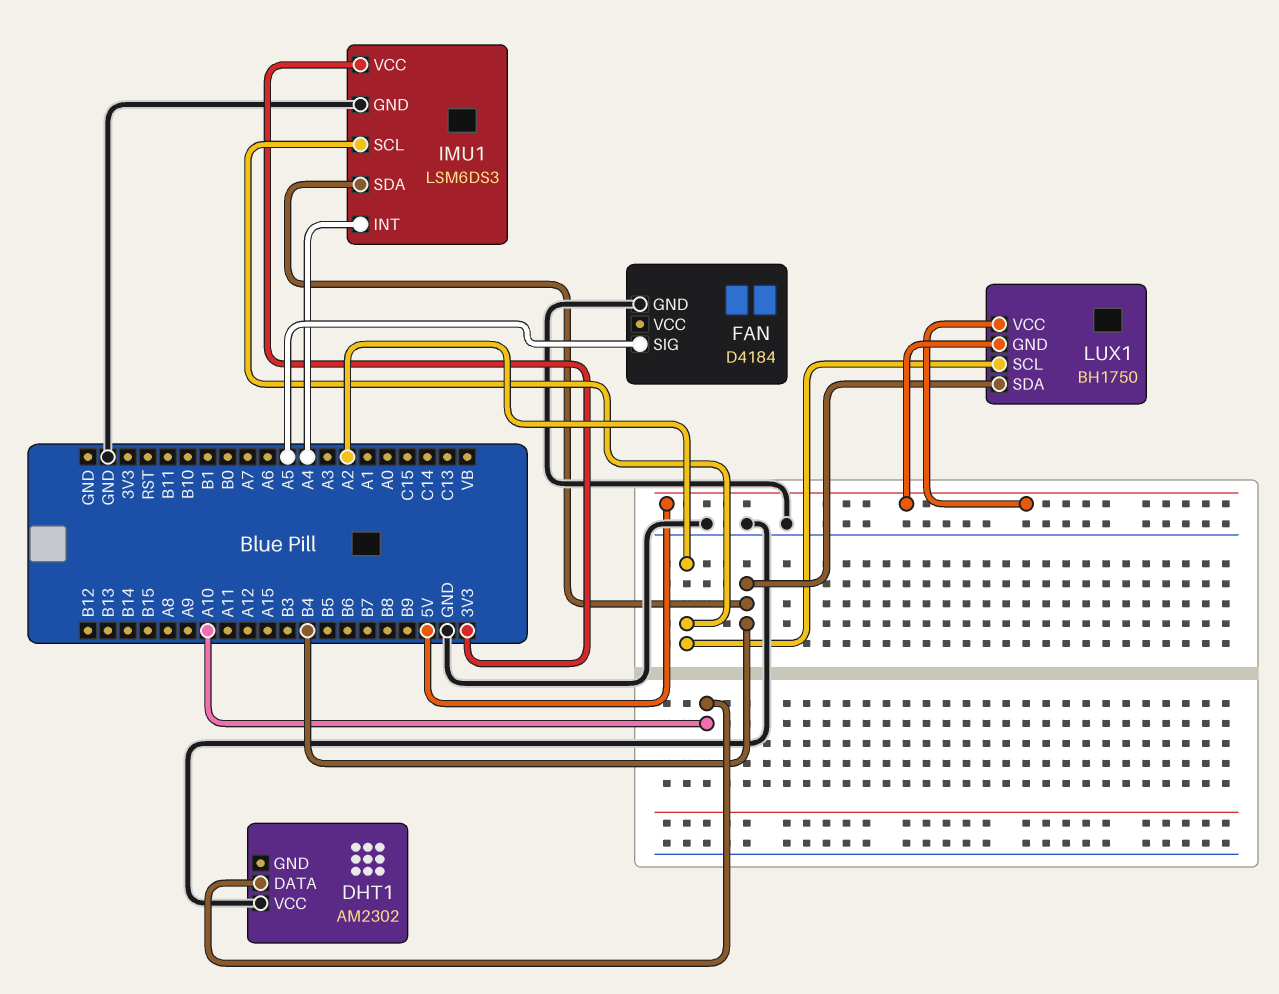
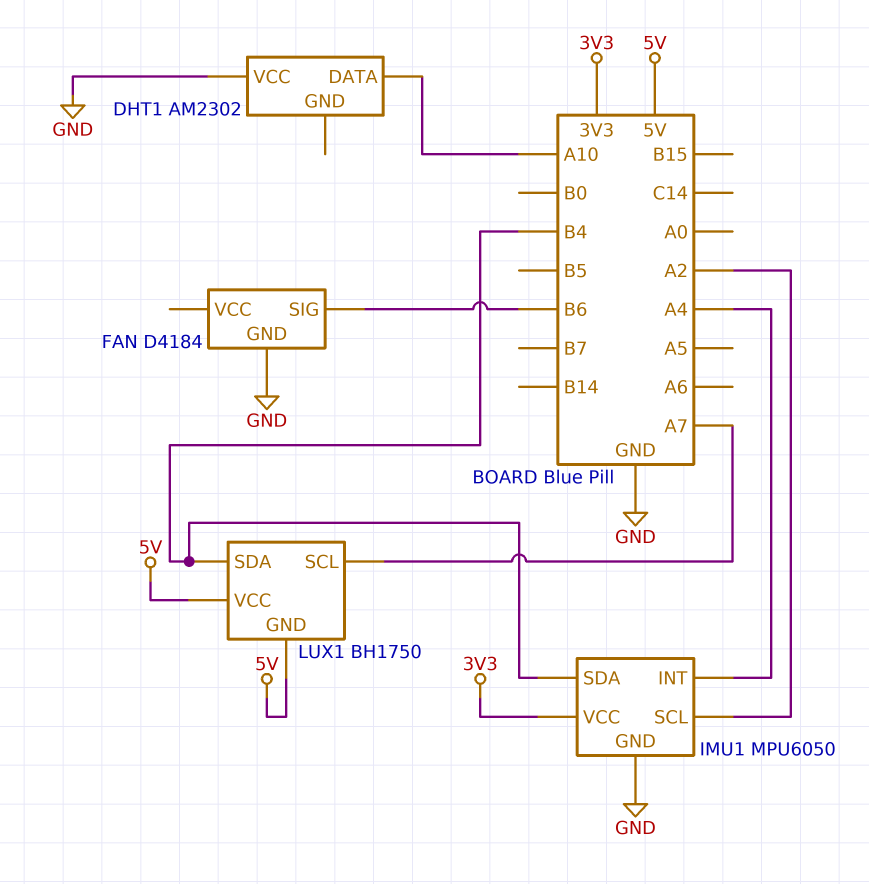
FAN pin SIG: A5 -> B6
IMU1: LSM6DS3 -> MPU6050
LUX1 pin SCL: A2 -> A7

